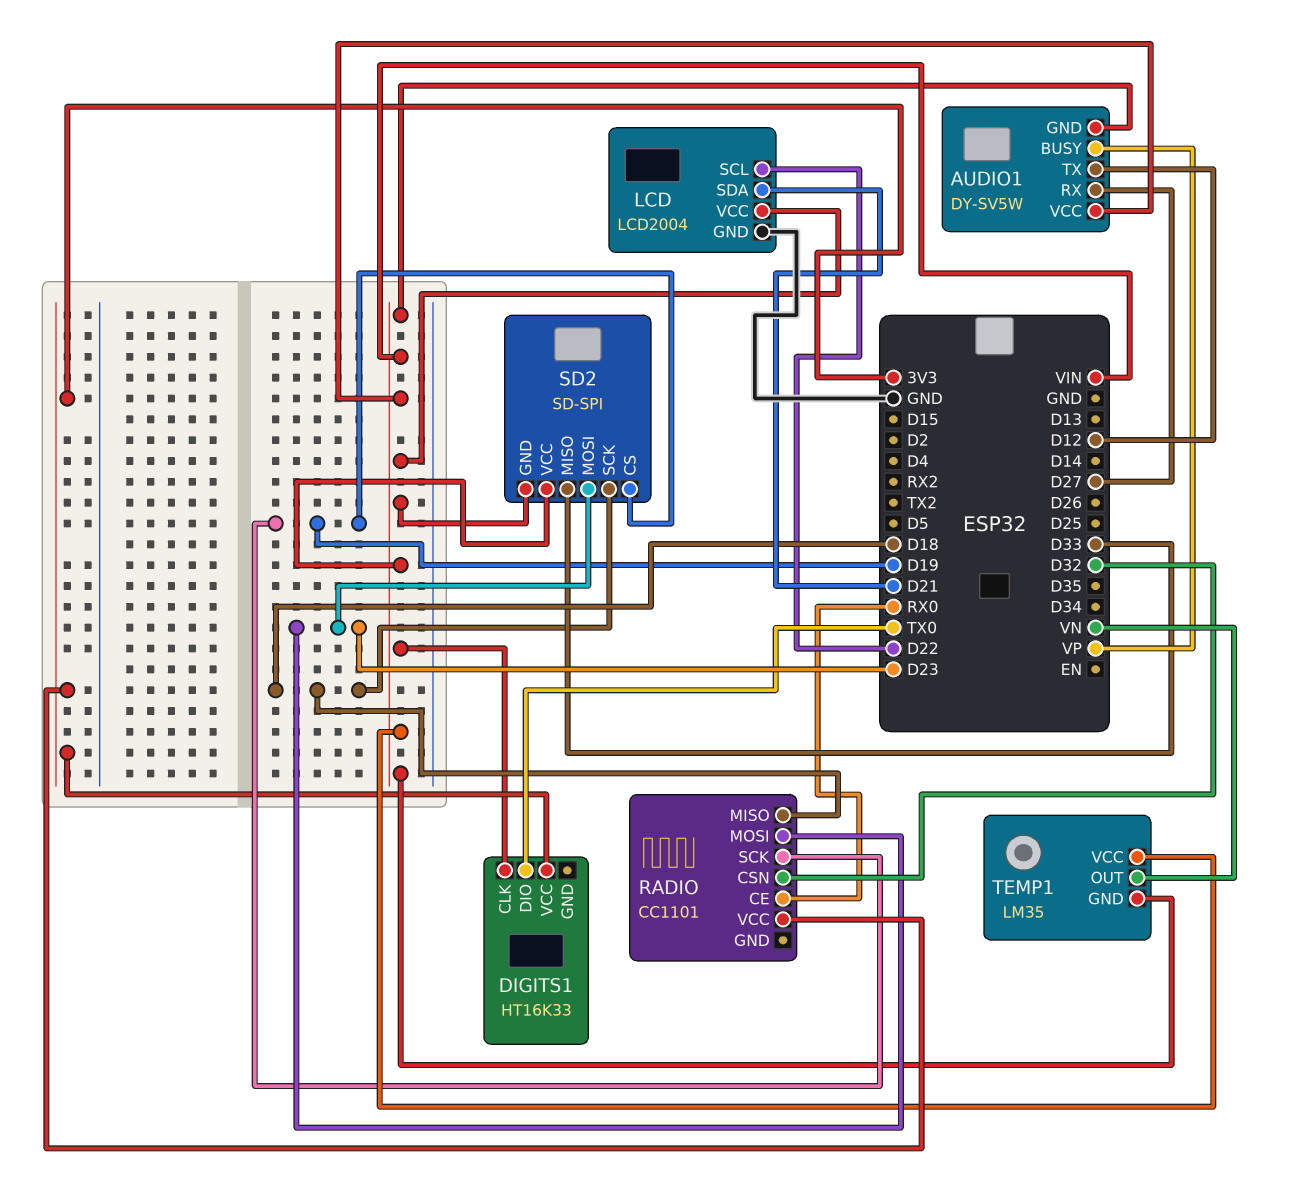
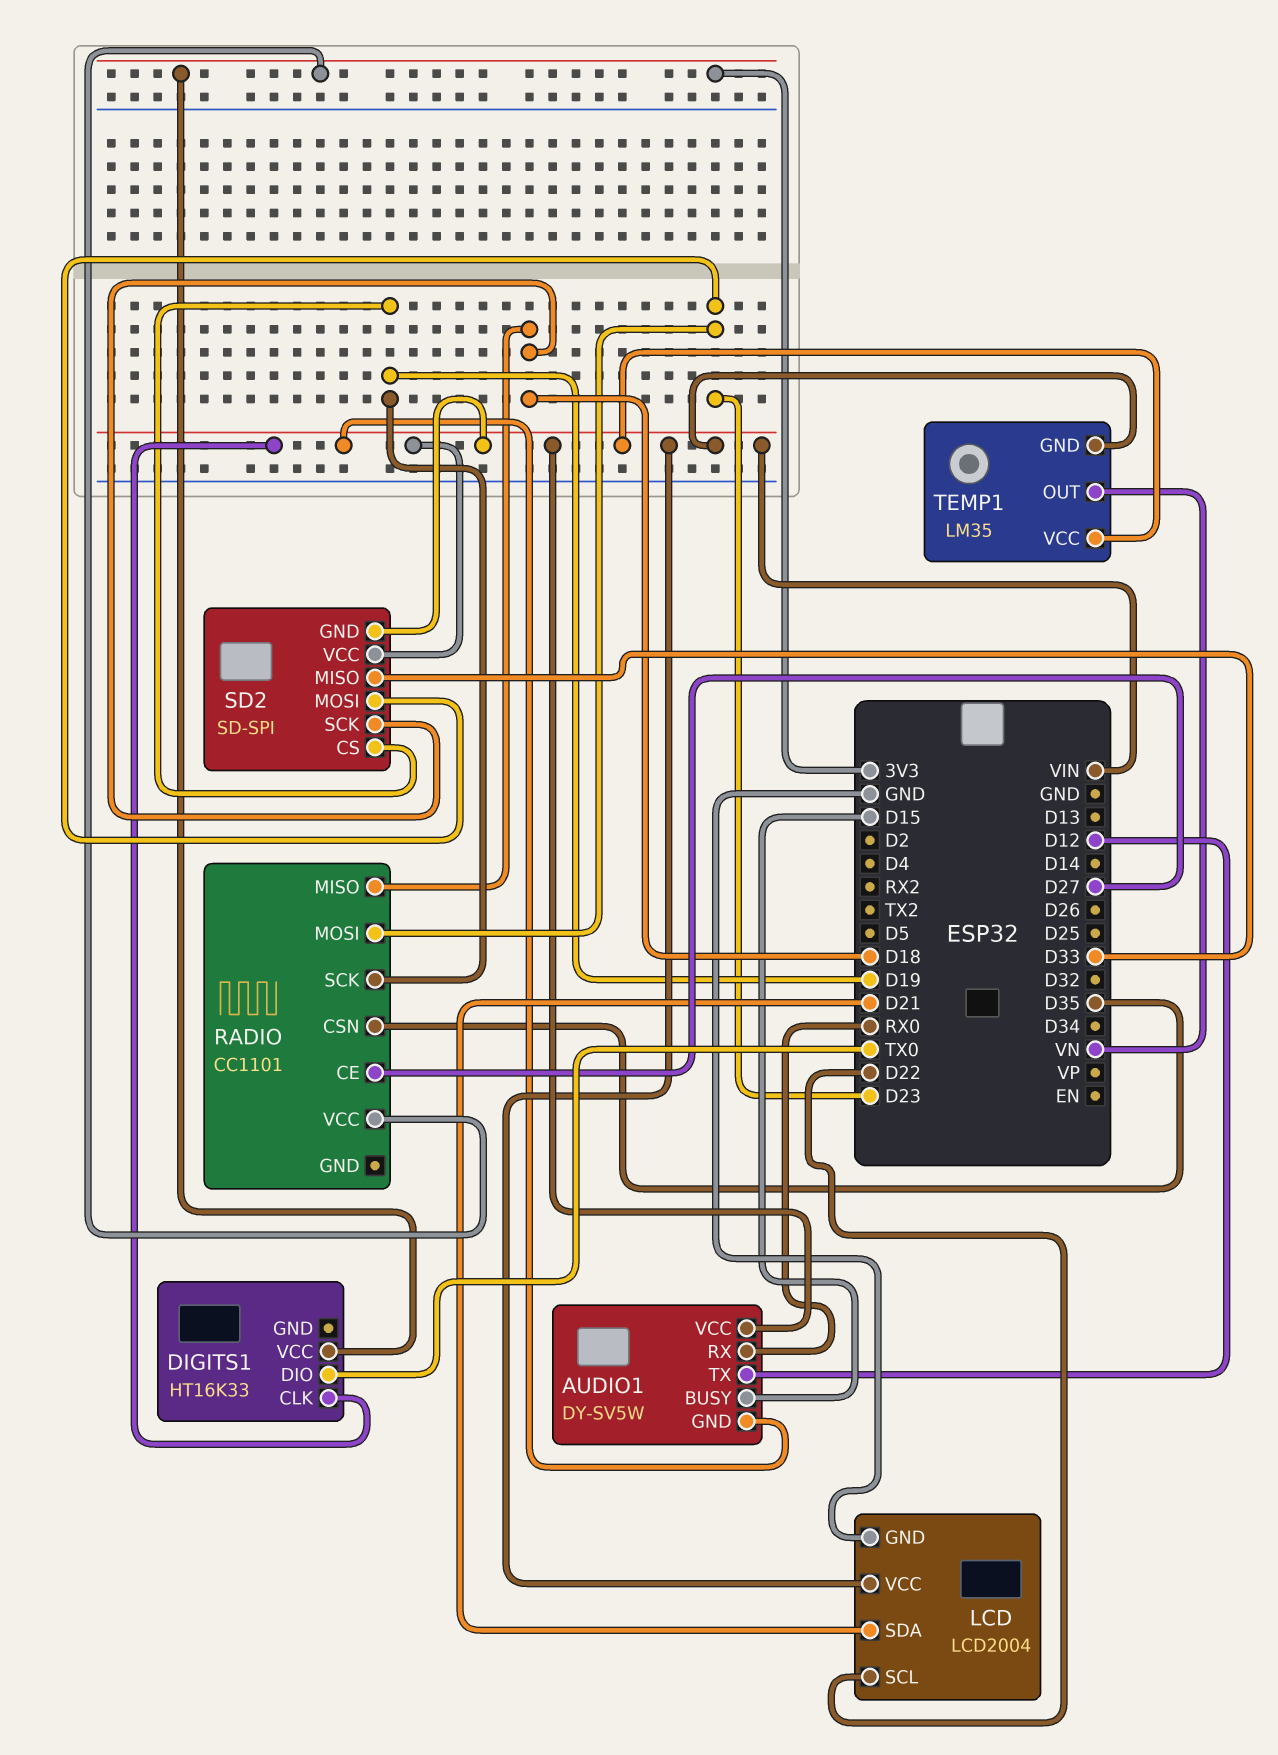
AUDIO1 pin BUSY: VP -> D15
AUDIO1 pin RX: D27 -> RX0
RADIO pin CE: RX0 -> D27
RADIO pin CSN: D32 -> D35

